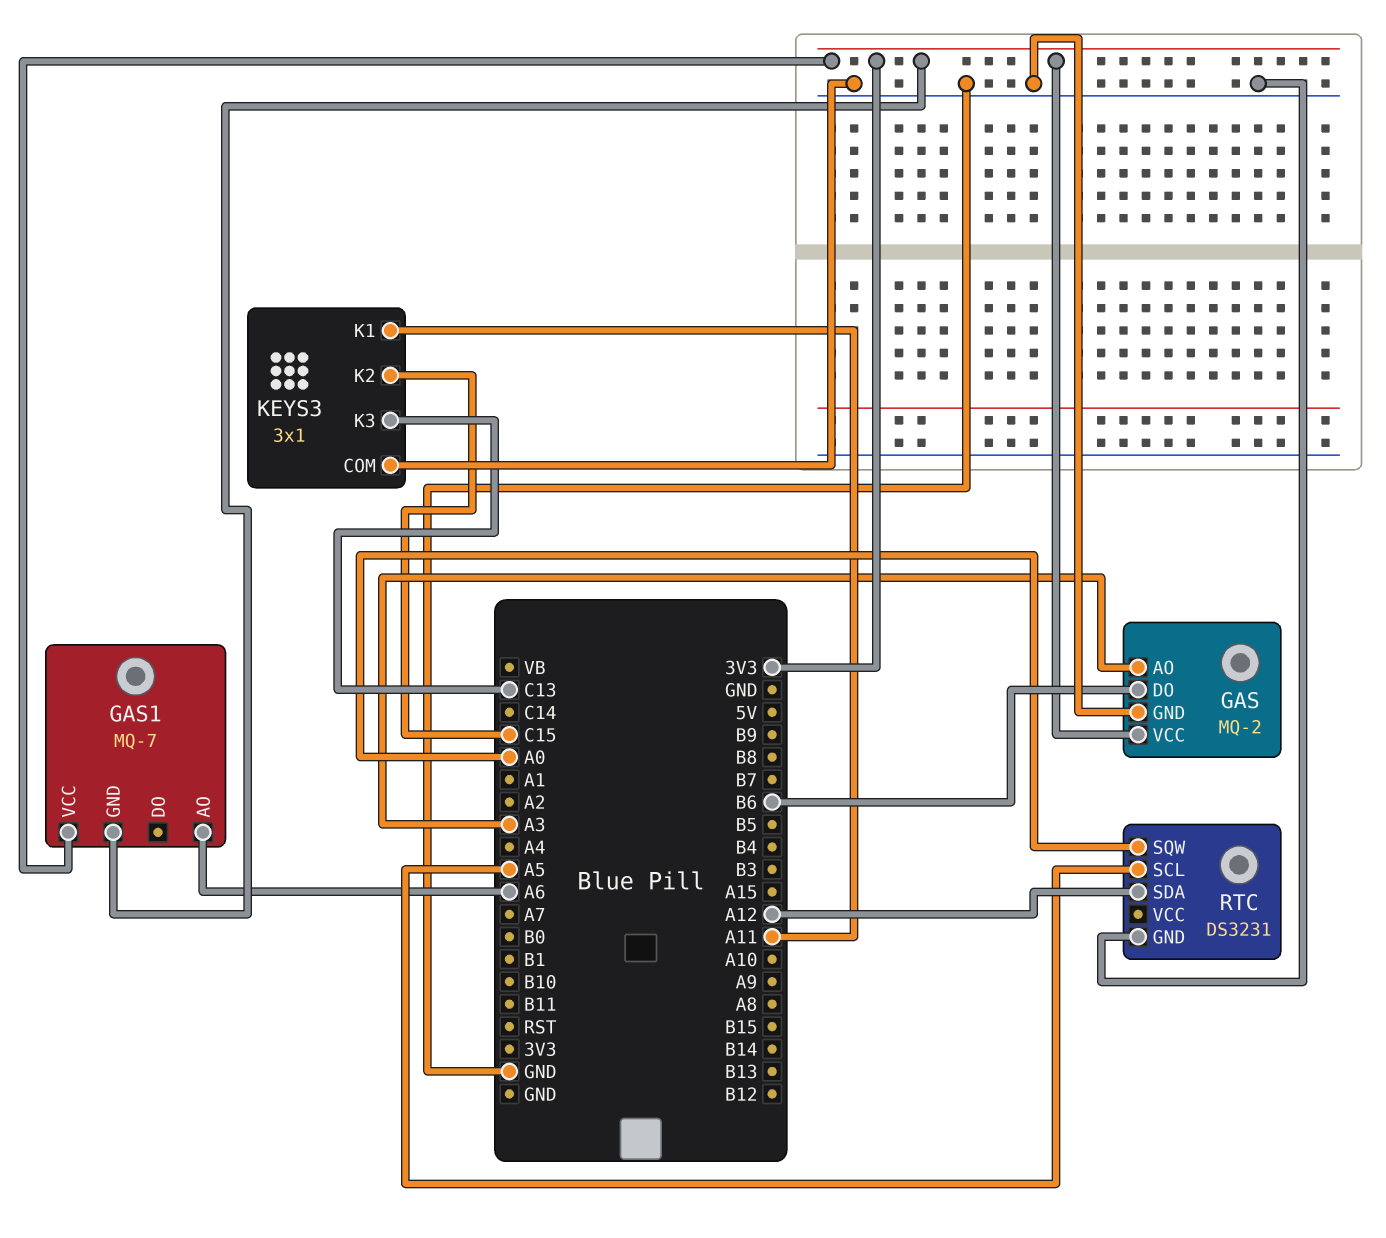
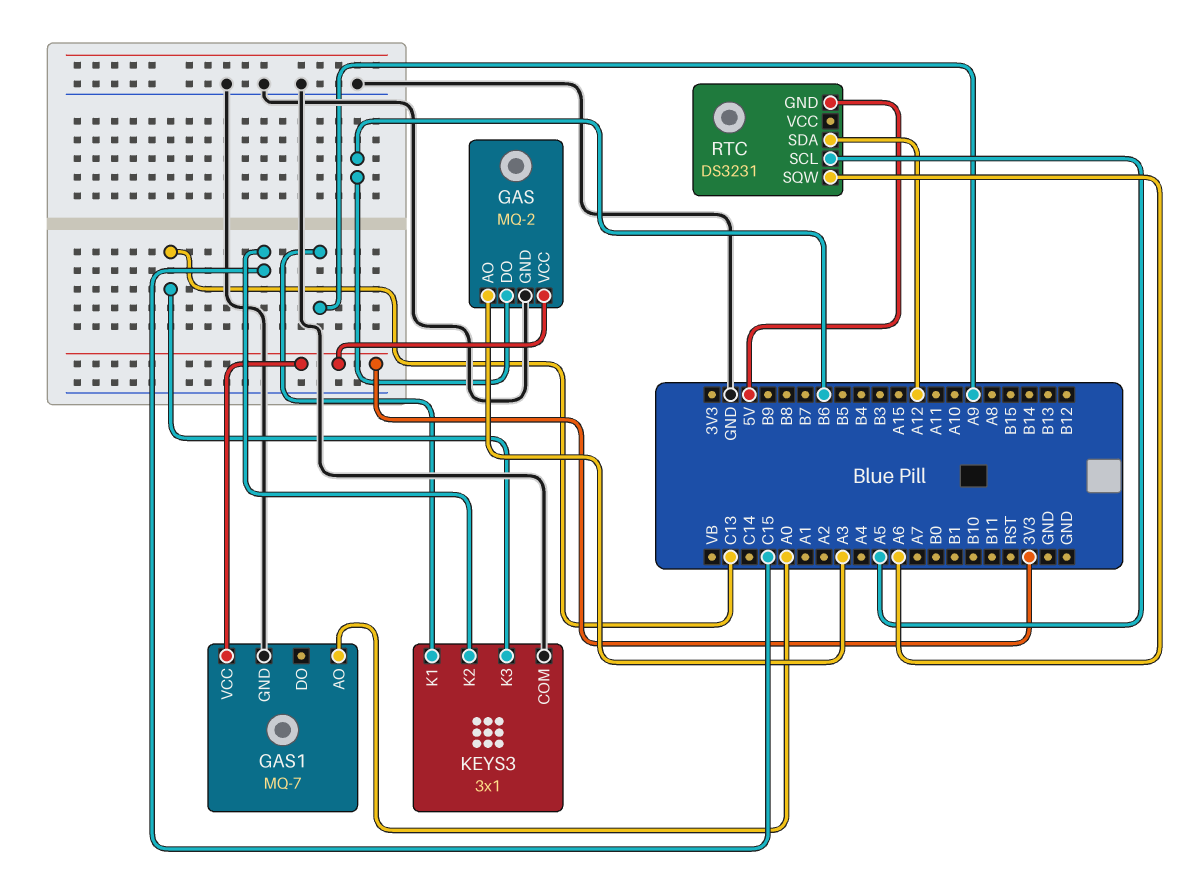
GAS1 pin AO: A6 -> A0
GAS1 pin GND: 3V3 -> GND
KEYS3 pin K1: A11 -> A9
RTC pin GND: GND -> 5V
RTC pin SQW: A0 -> A6

